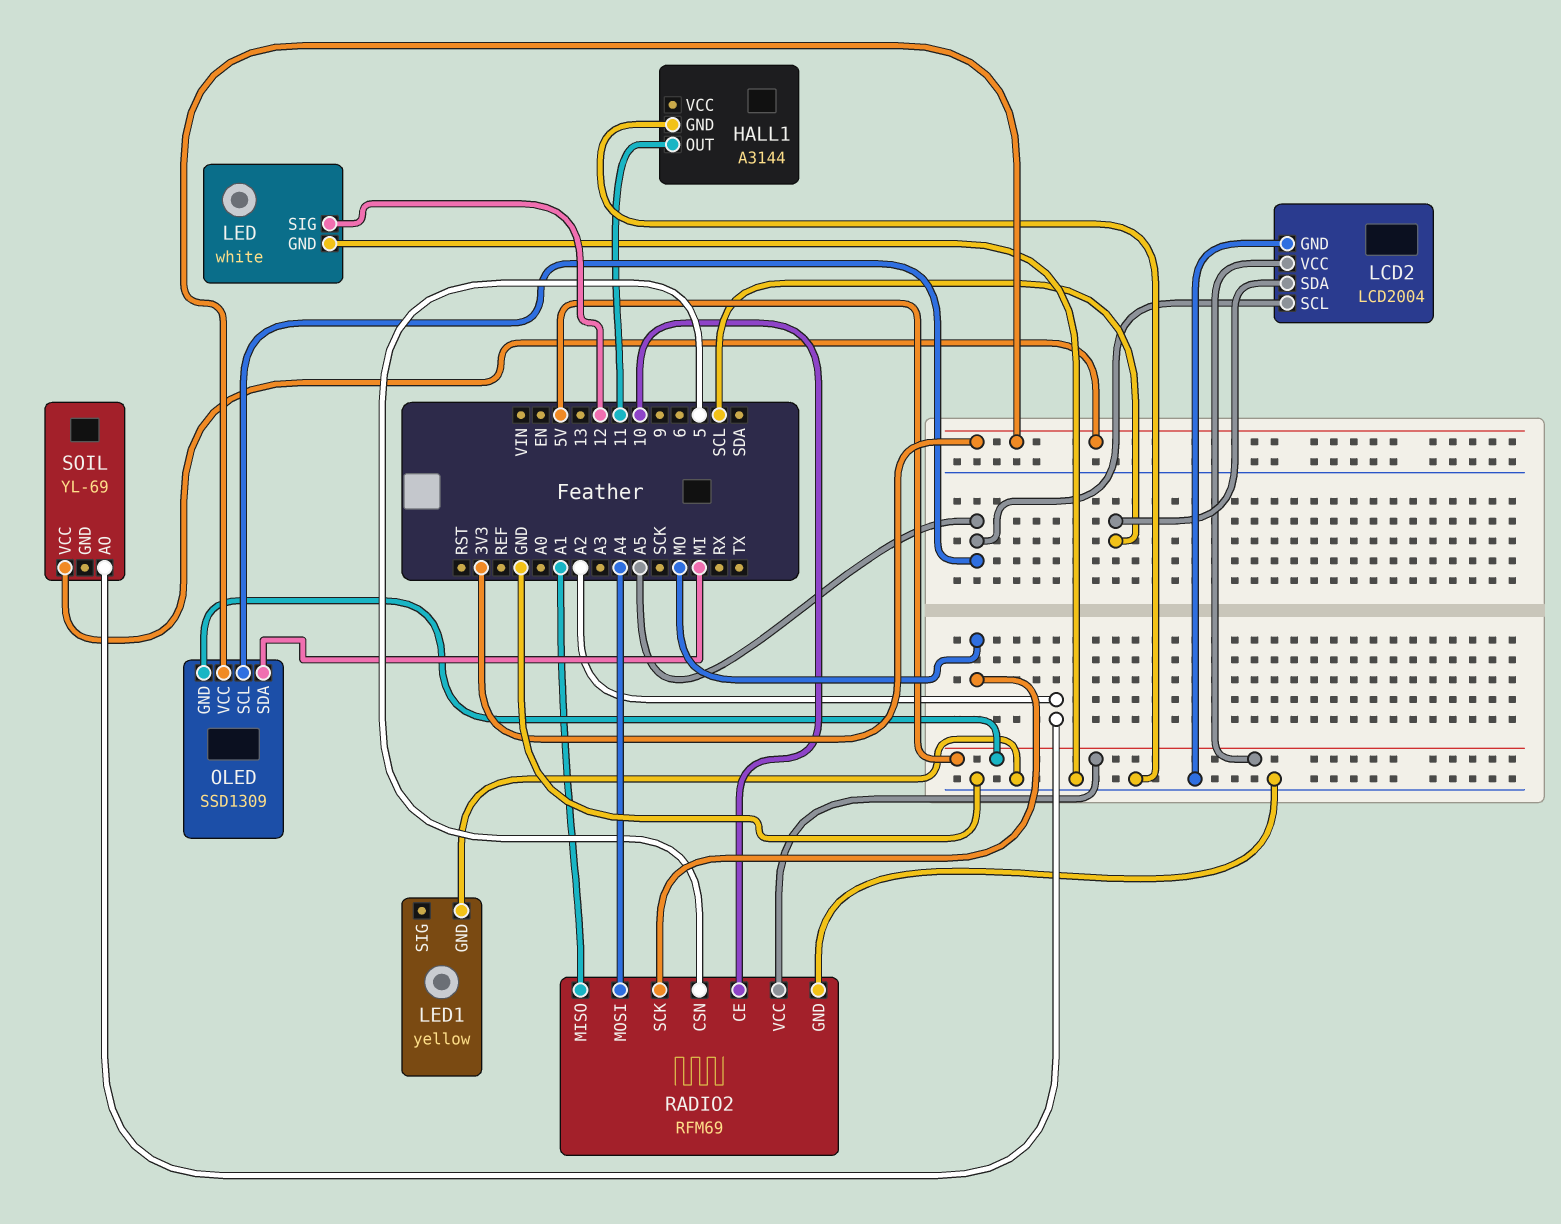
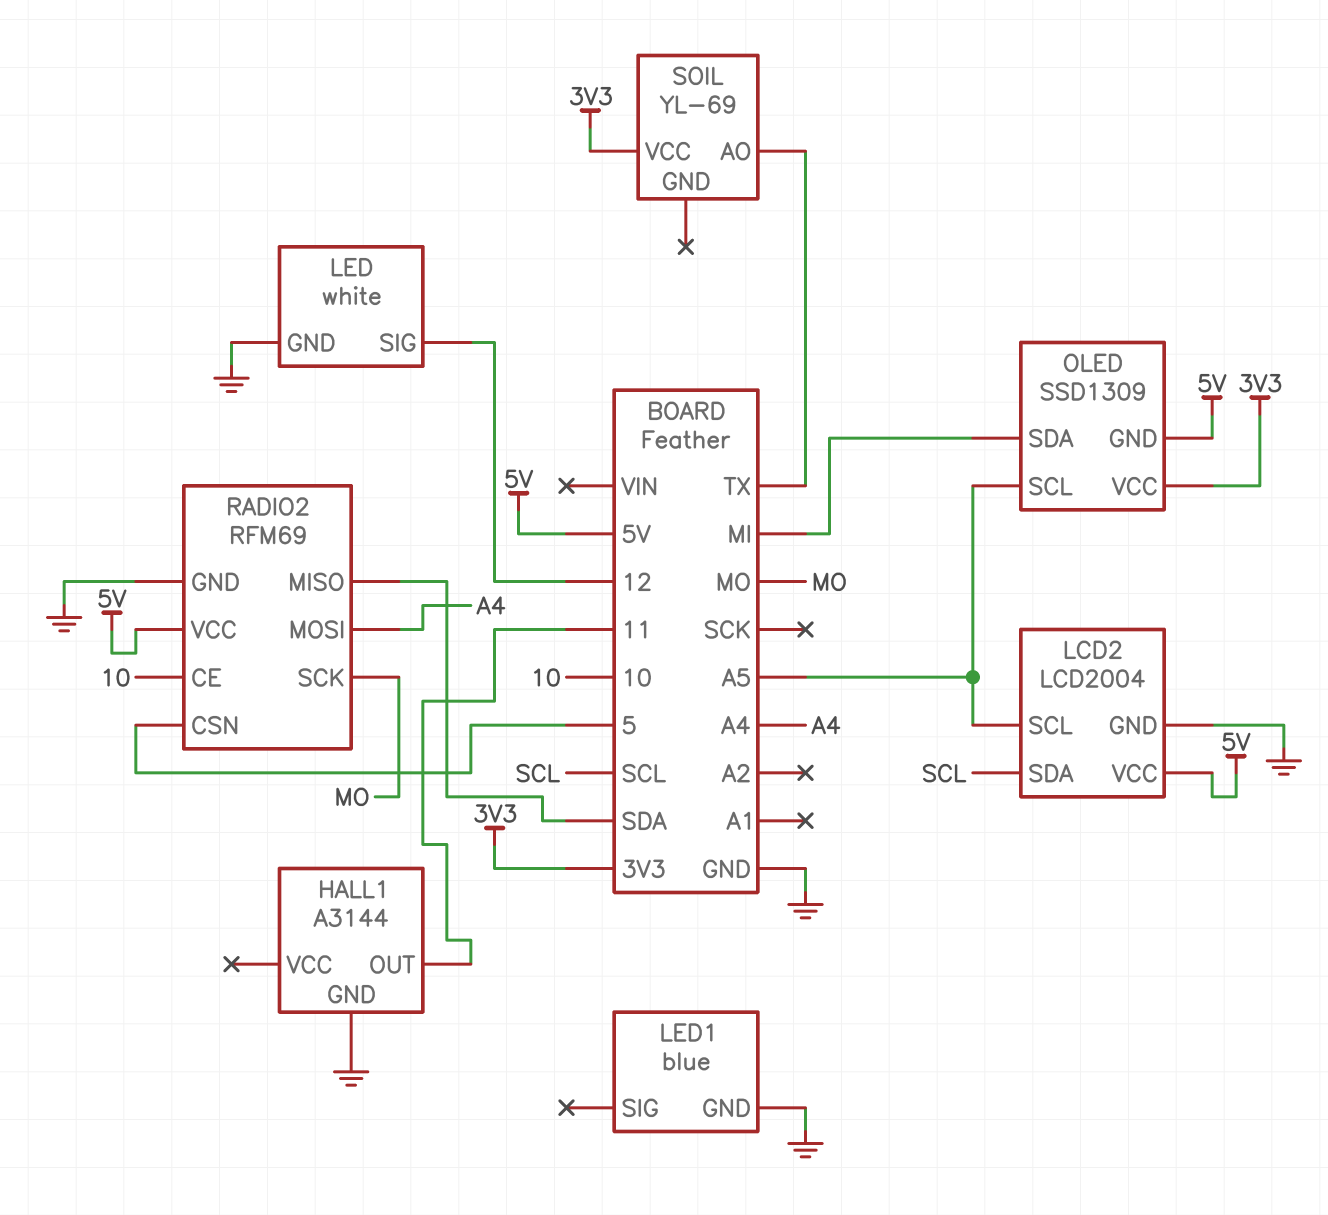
LED1: yellow -> blue
RADIO2 pin MISO: A1 -> SDA
SOIL pin AO: A2 -> TX

